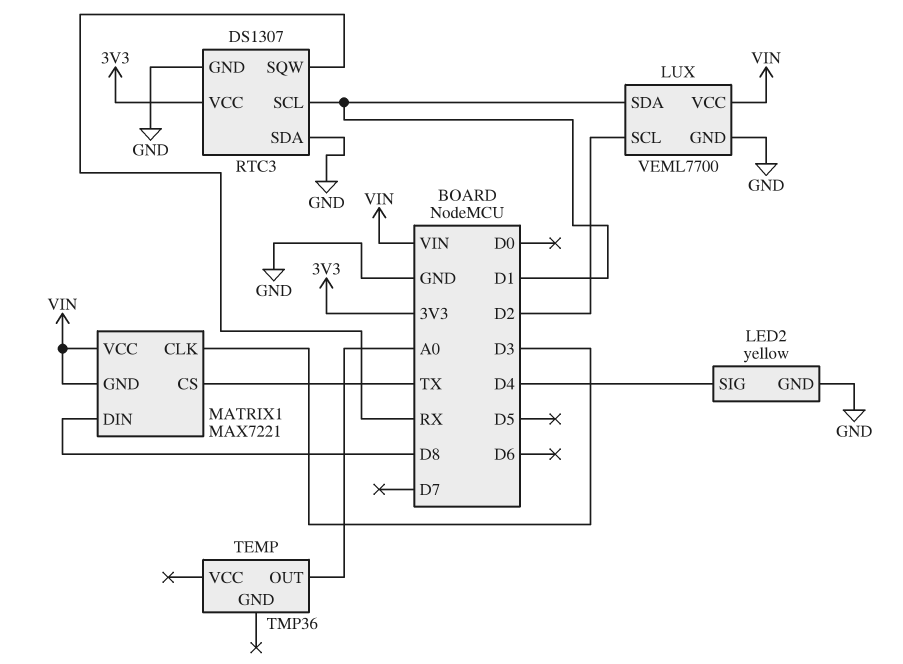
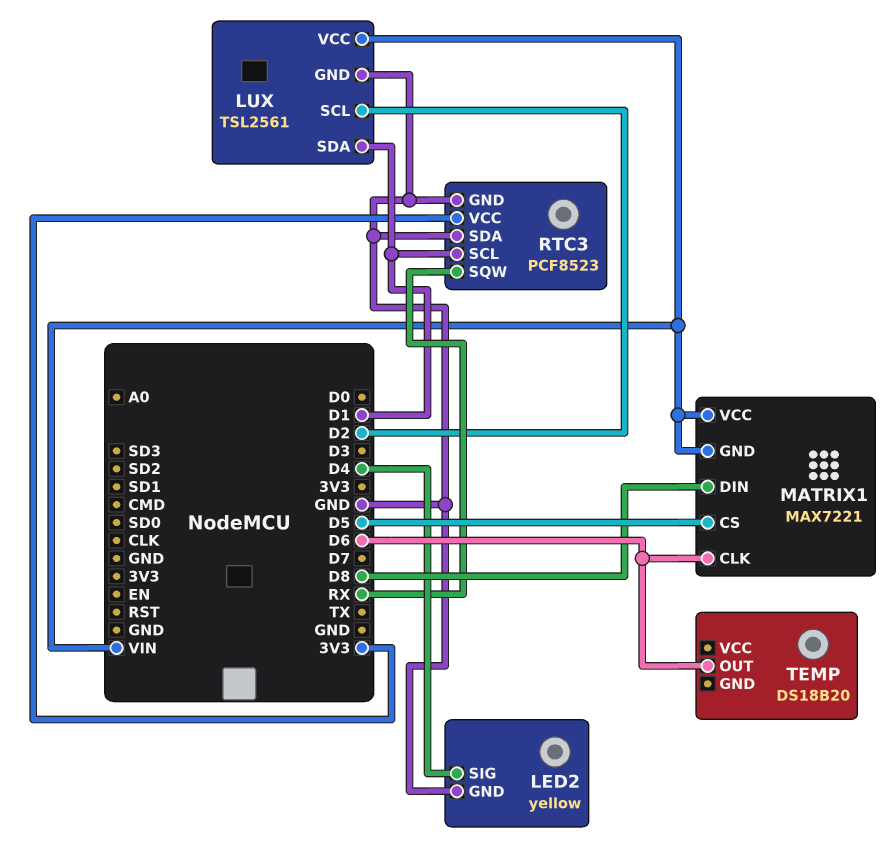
LUX: VEML7700 -> TSL2561
MATRIX1 pin CLK: D3 -> D6
MATRIX1 pin CS: TX -> D5
RTC3: DS1307 -> PCF8523
TEMP: TMP36 -> DS18B20
TEMP pin OUT: A0 -> D6

